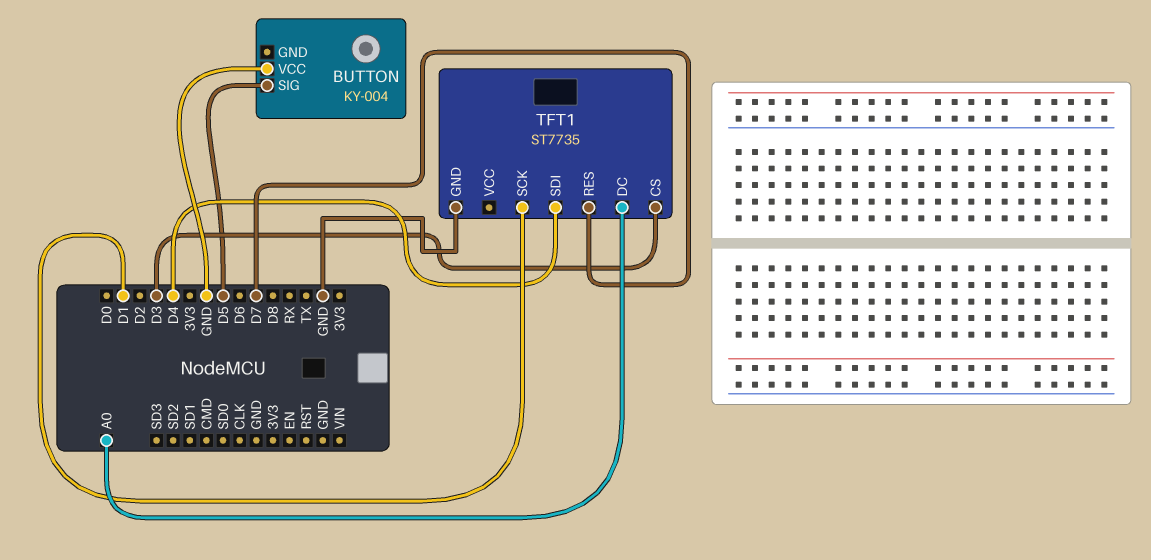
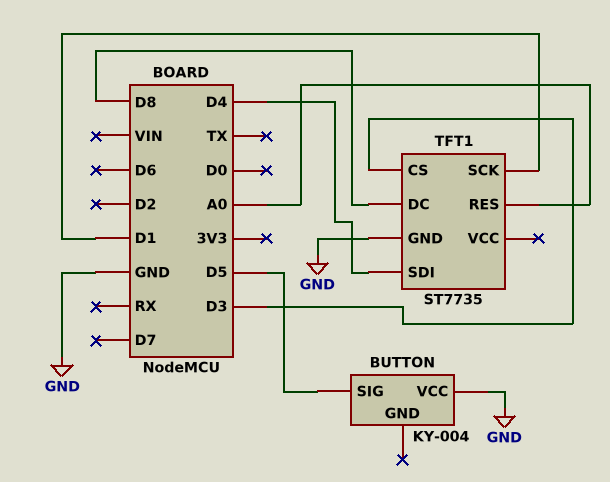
TFT1 pin DC: A0 -> D8
TFT1 pin RES: D7 -> A0

